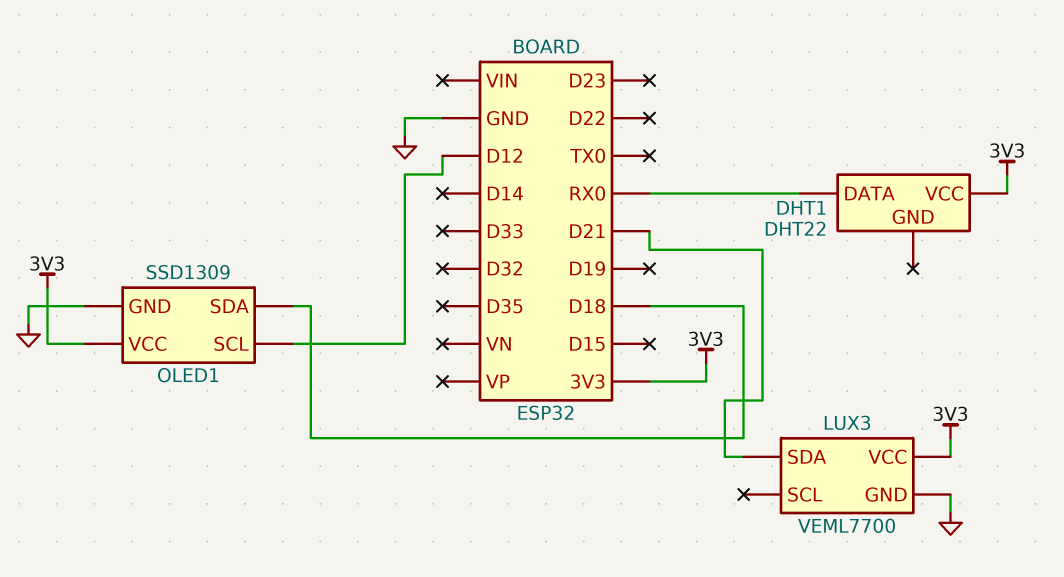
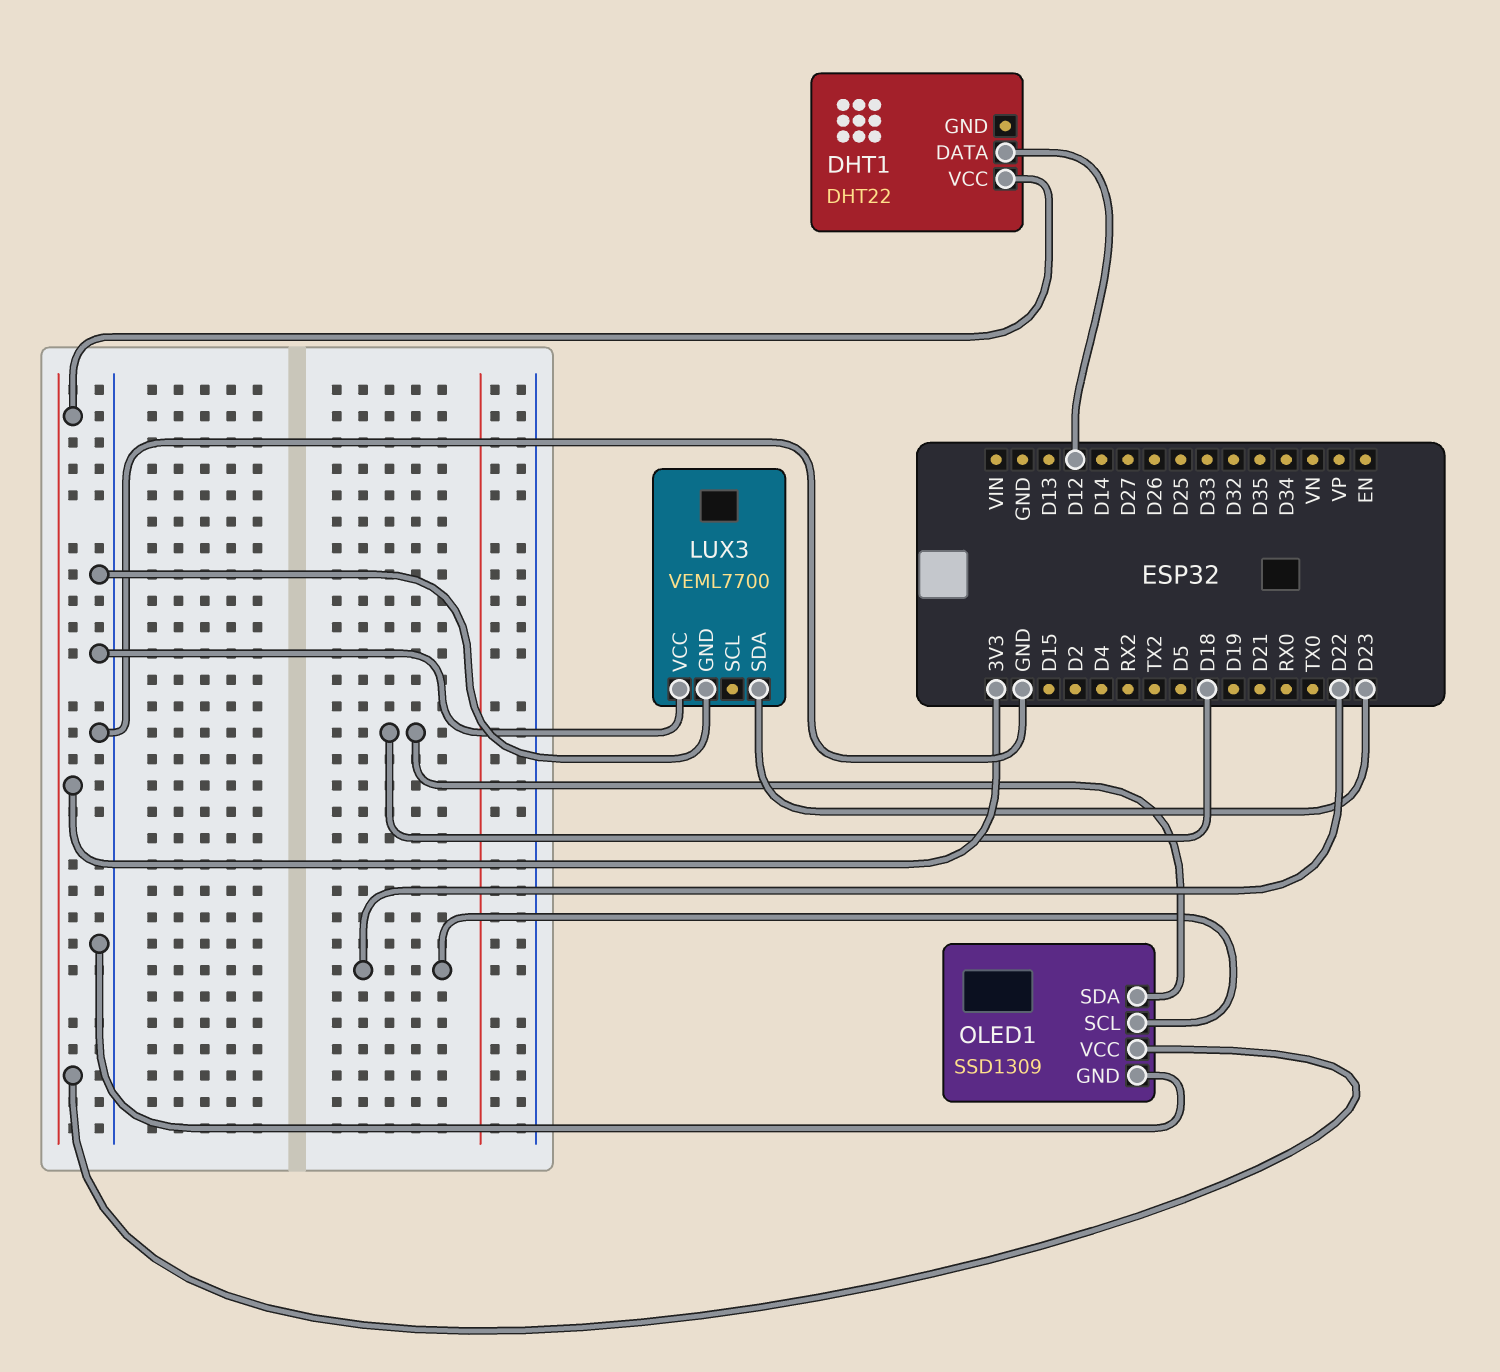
DHT1 pin DATA: RX0 -> D12
LUX3 pin SDA: D21 -> D23
LUX3 pin VCC: 3V3 -> GND
OLED1 pin SCL: D12 -> D22

